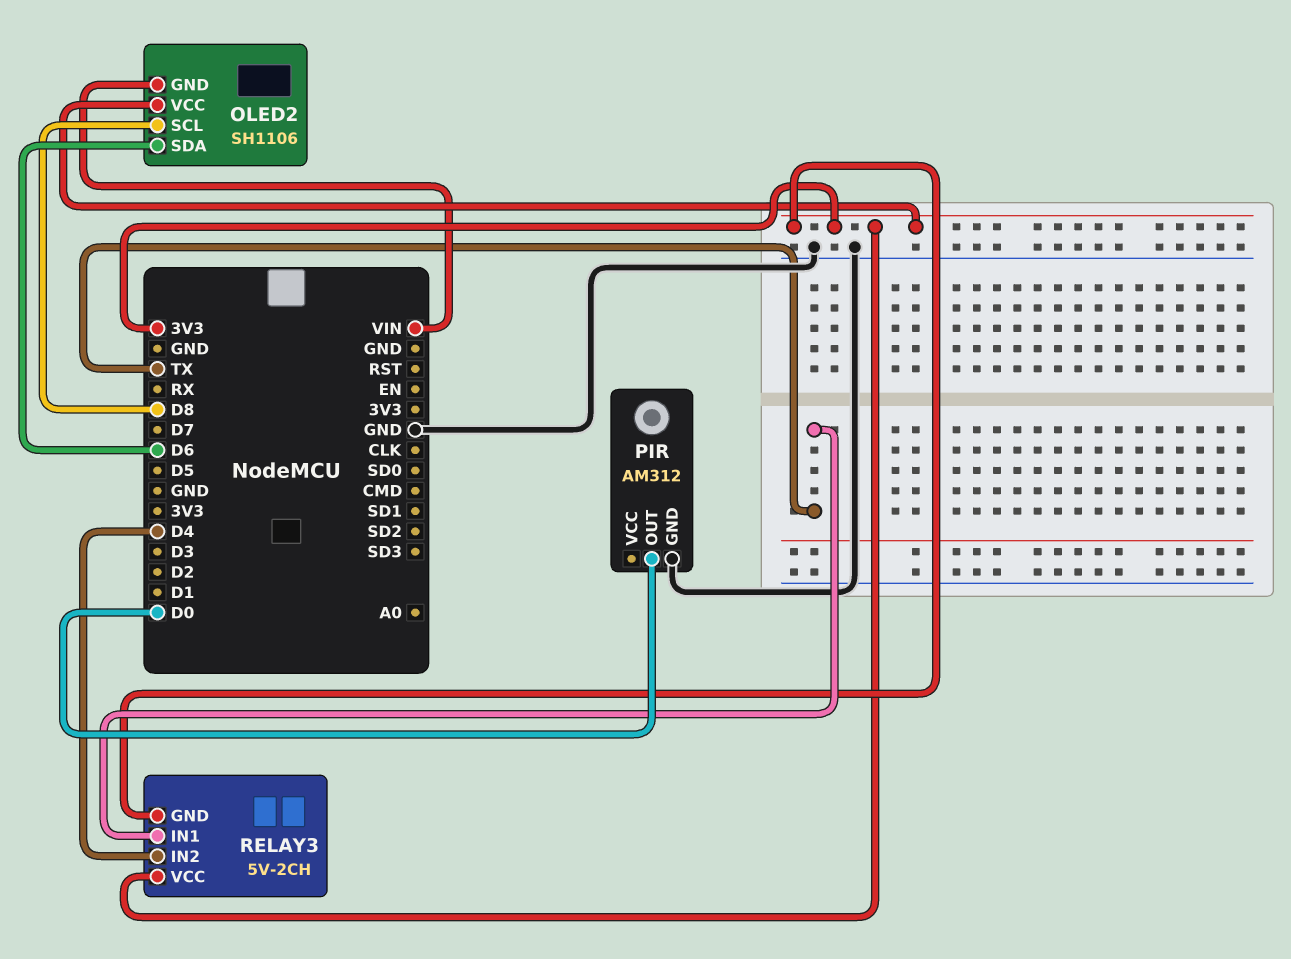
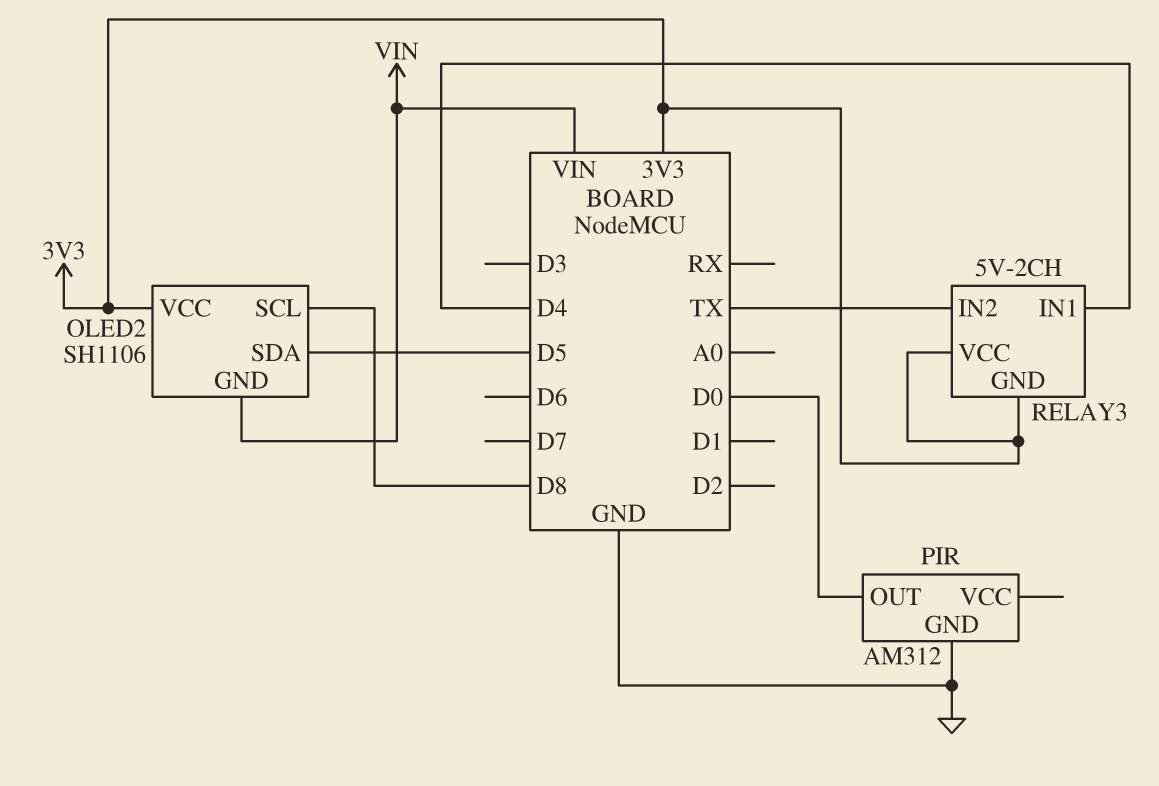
OLED2 pin SDA: D6 -> D5
RELAY3 pin IN1: TX -> D4
RELAY3 pin IN2: D4 -> TX

